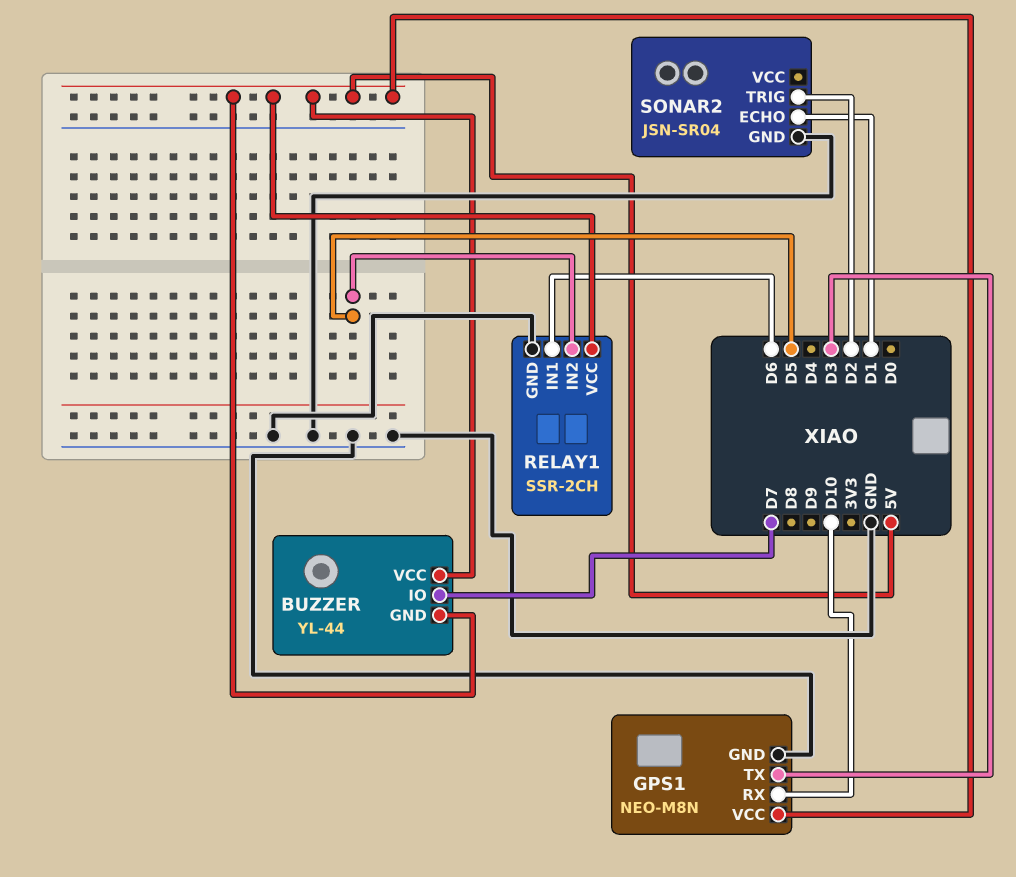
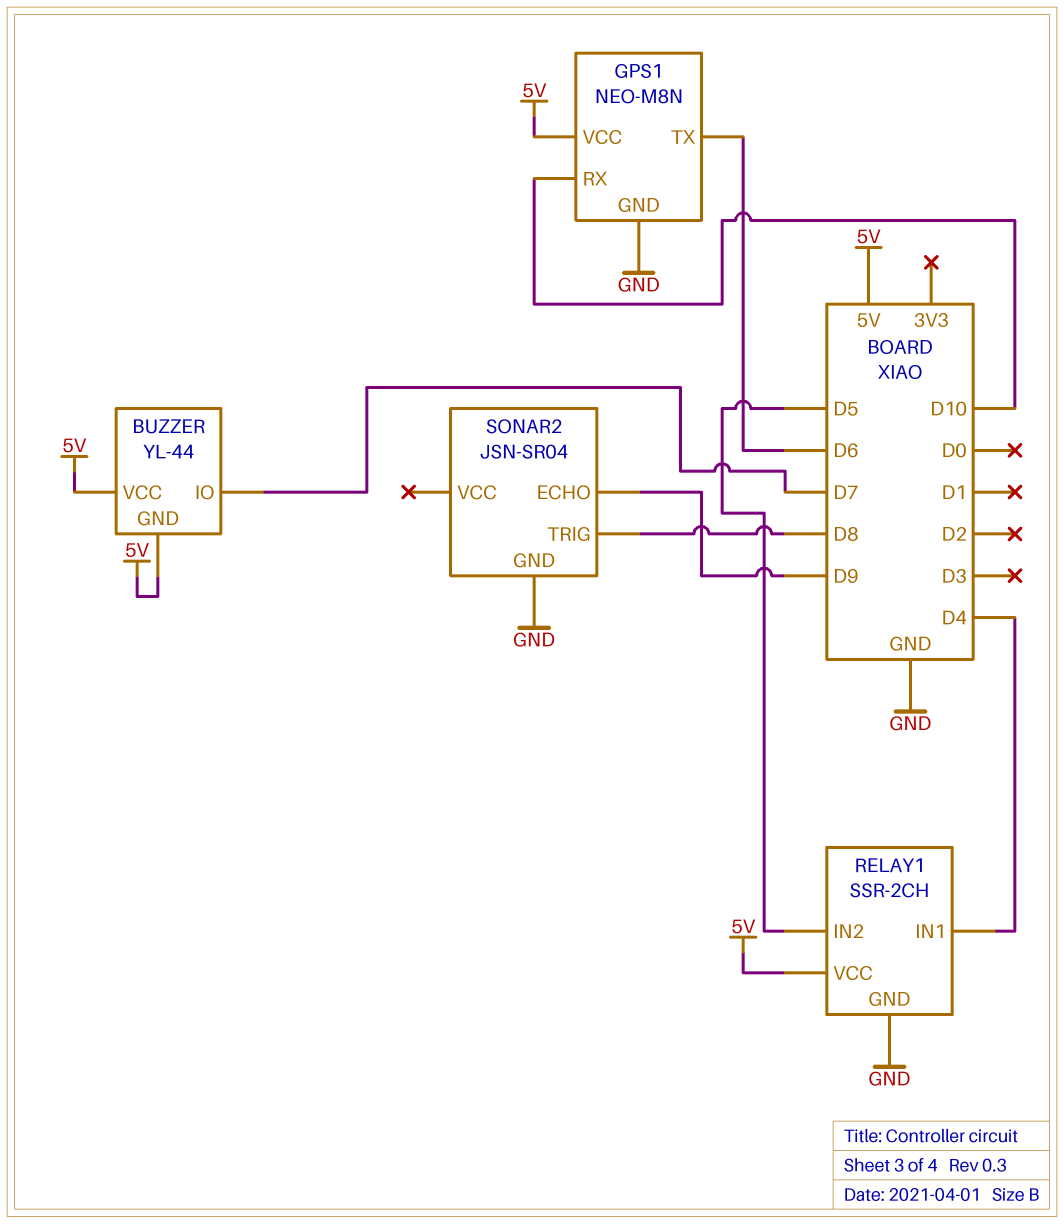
GPS1 pin TX: D3 -> D6
RELAY1 pin IN1: D6 -> D4
SONAR2 pin ECHO: D1 -> D9
SONAR2 pin TRIG: D2 -> D8

